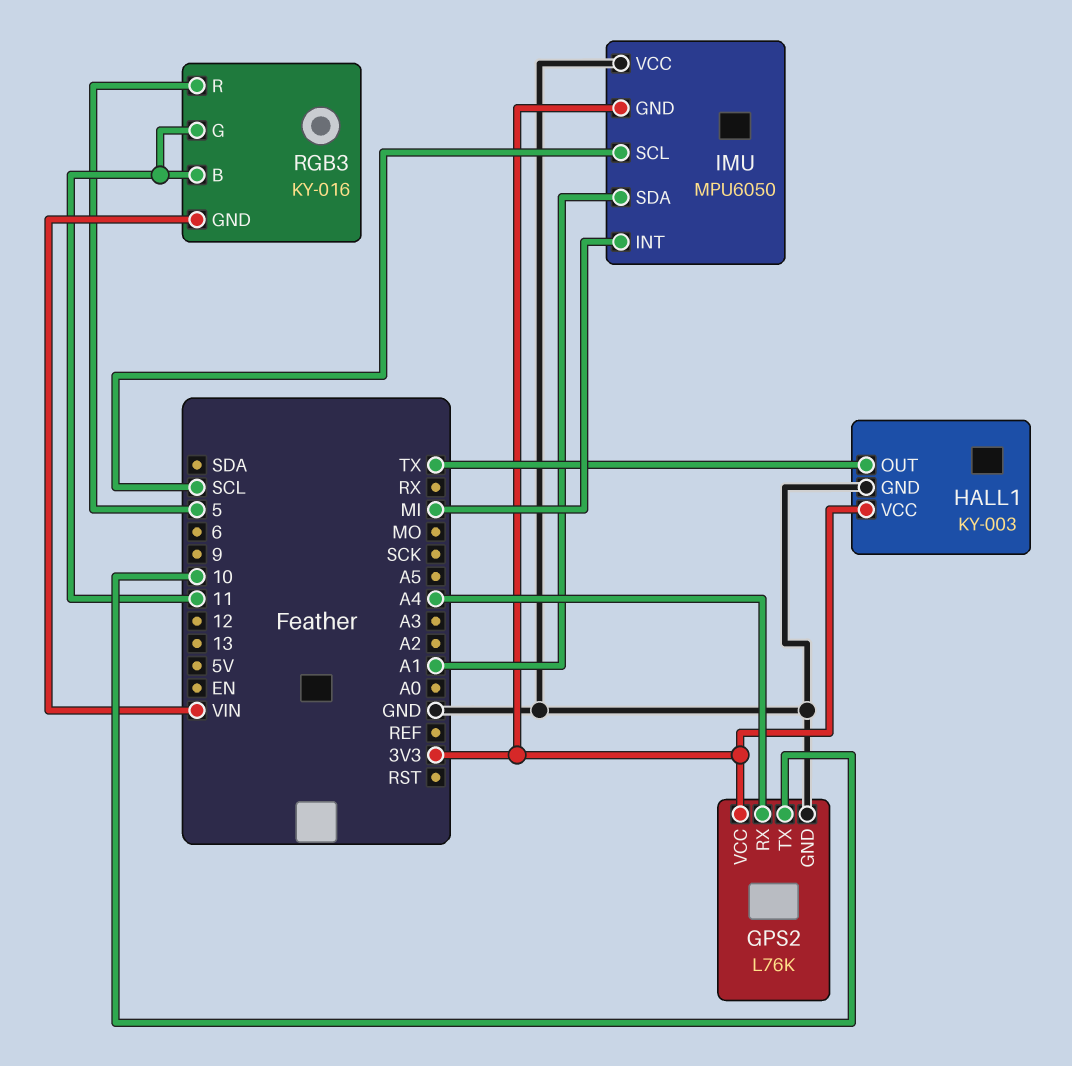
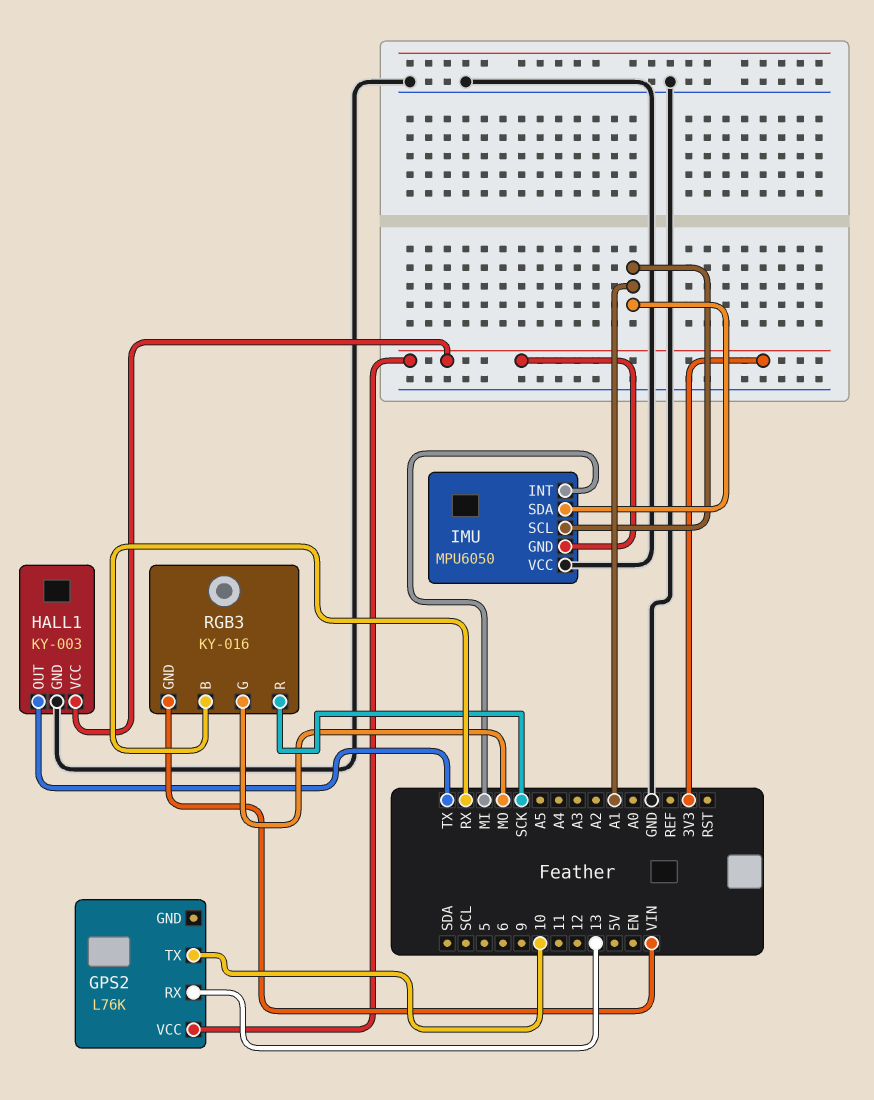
GPS2 pin GND: GND -> none
GPS2 pin RX: A4 -> 13
IMU pin SCL: SCL -> A1
RGB3 pin B: 11 -> RX
RGB3 pin G: 11 -> MO
RGB3 pin R: 5 -> SCK

